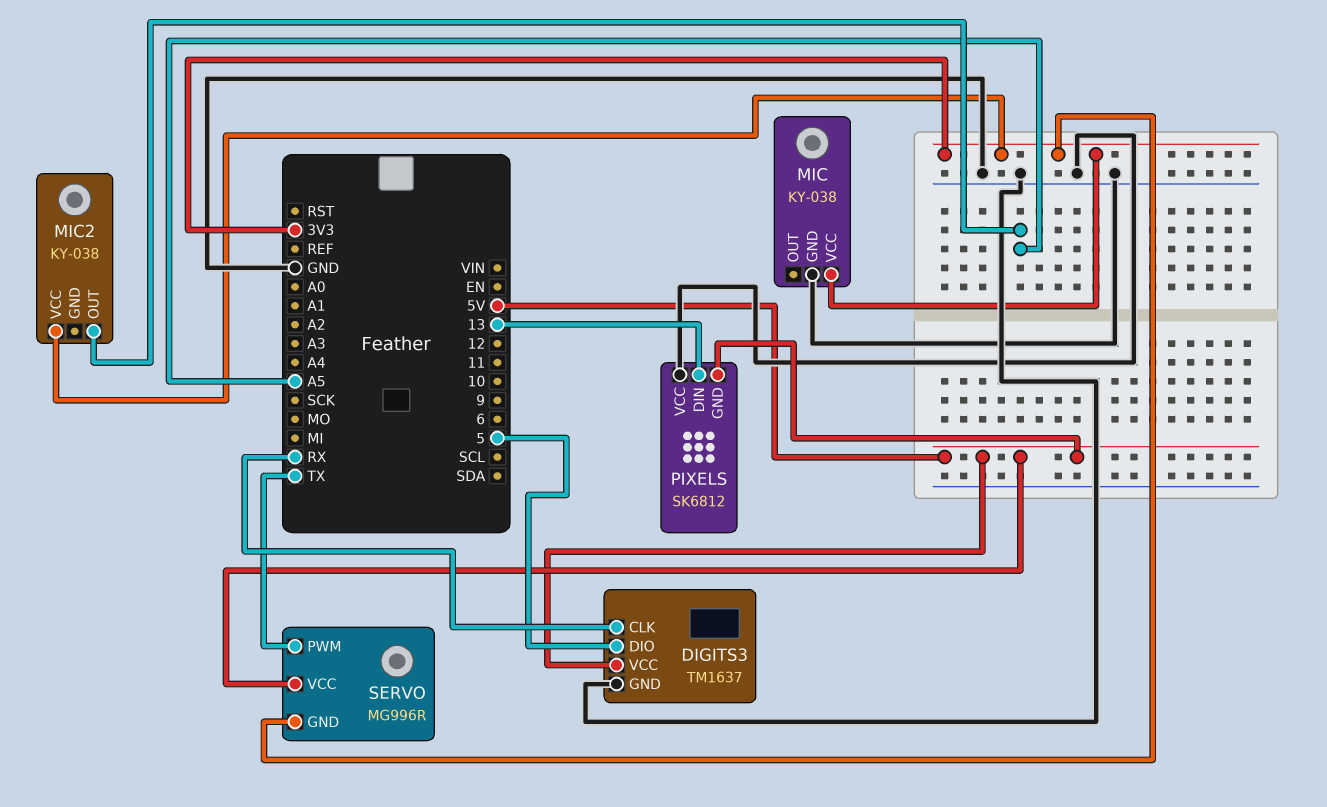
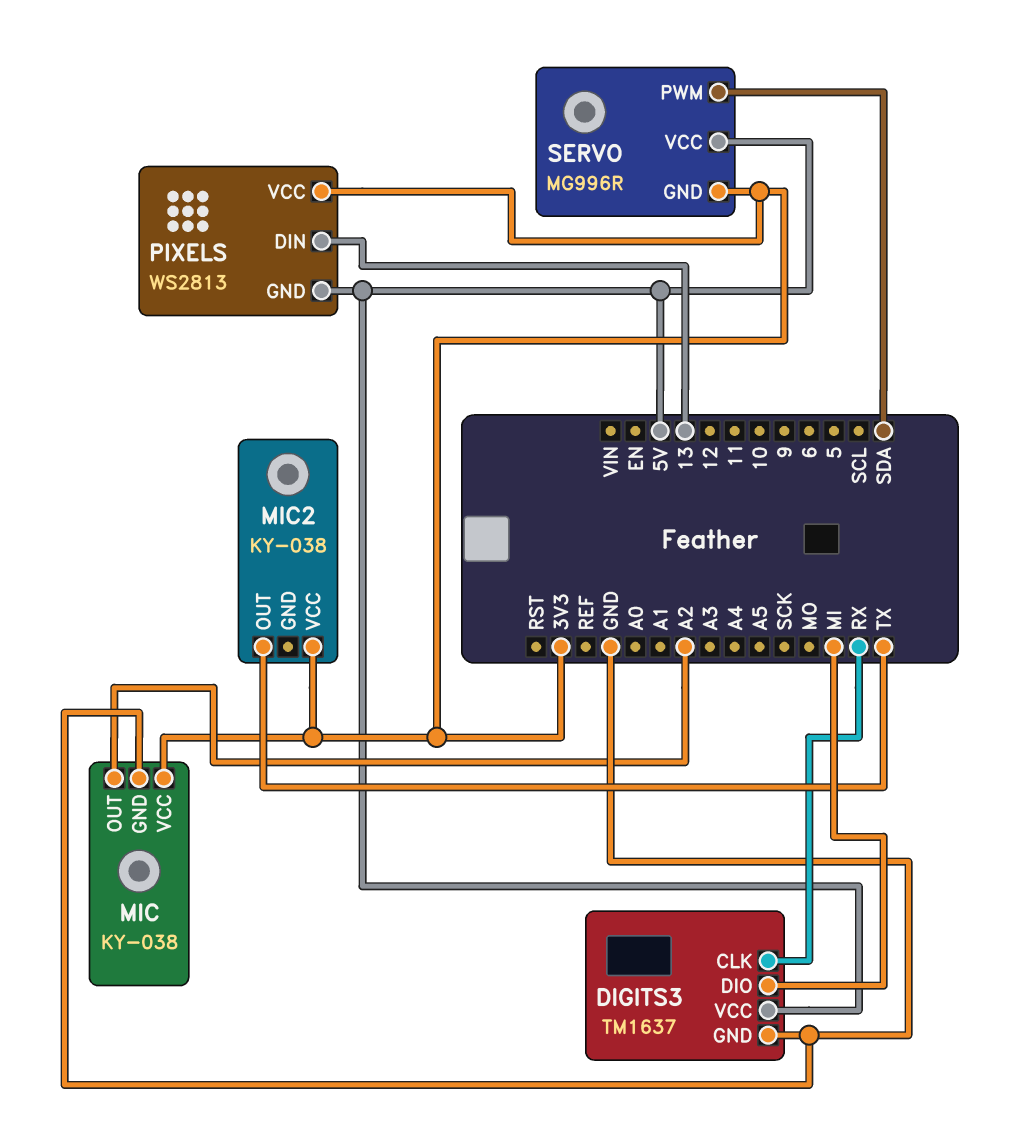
DIGITS3 pin DIO: 5 -> MI
MIC pin OUT: none -> A2
MIC2 pin OUT: A5 -> TX
PIXELS: SK6812 -> WS2813
PIXELS pin VCC: GND -> 3V3
SERVO pin PWM: TX -> SDA

